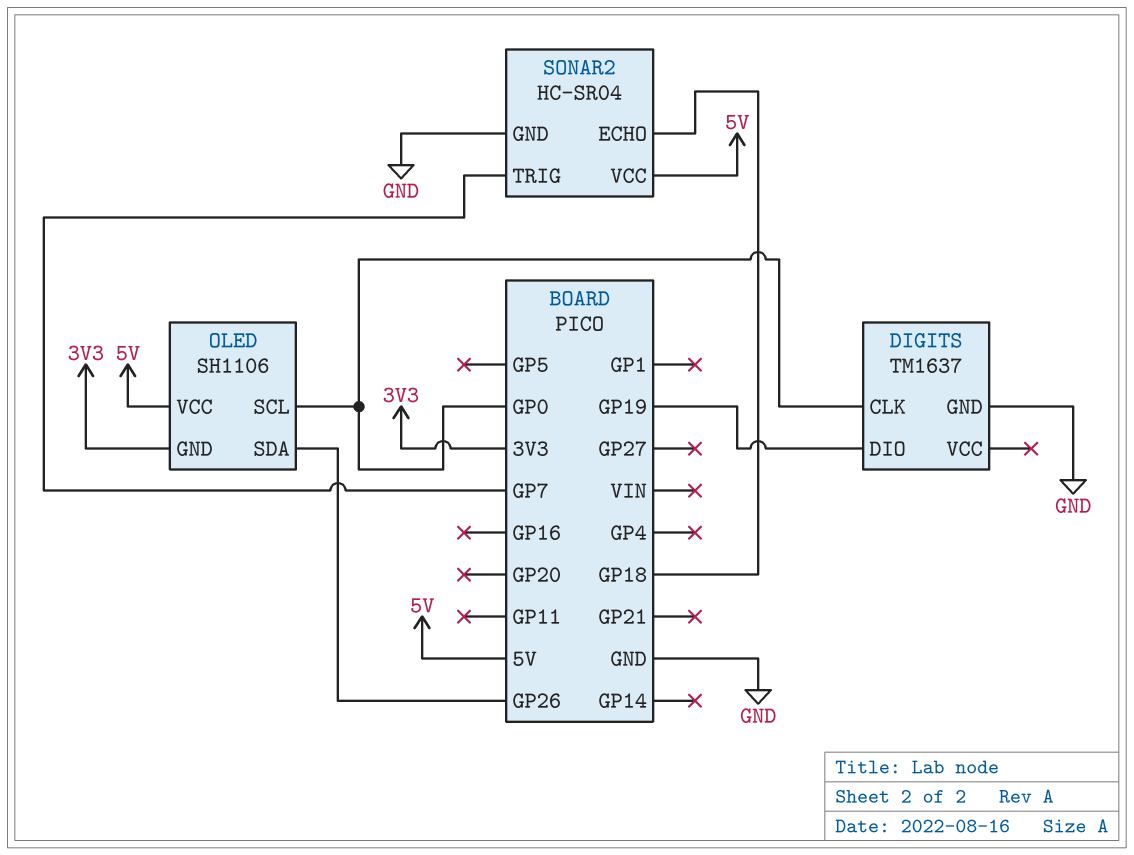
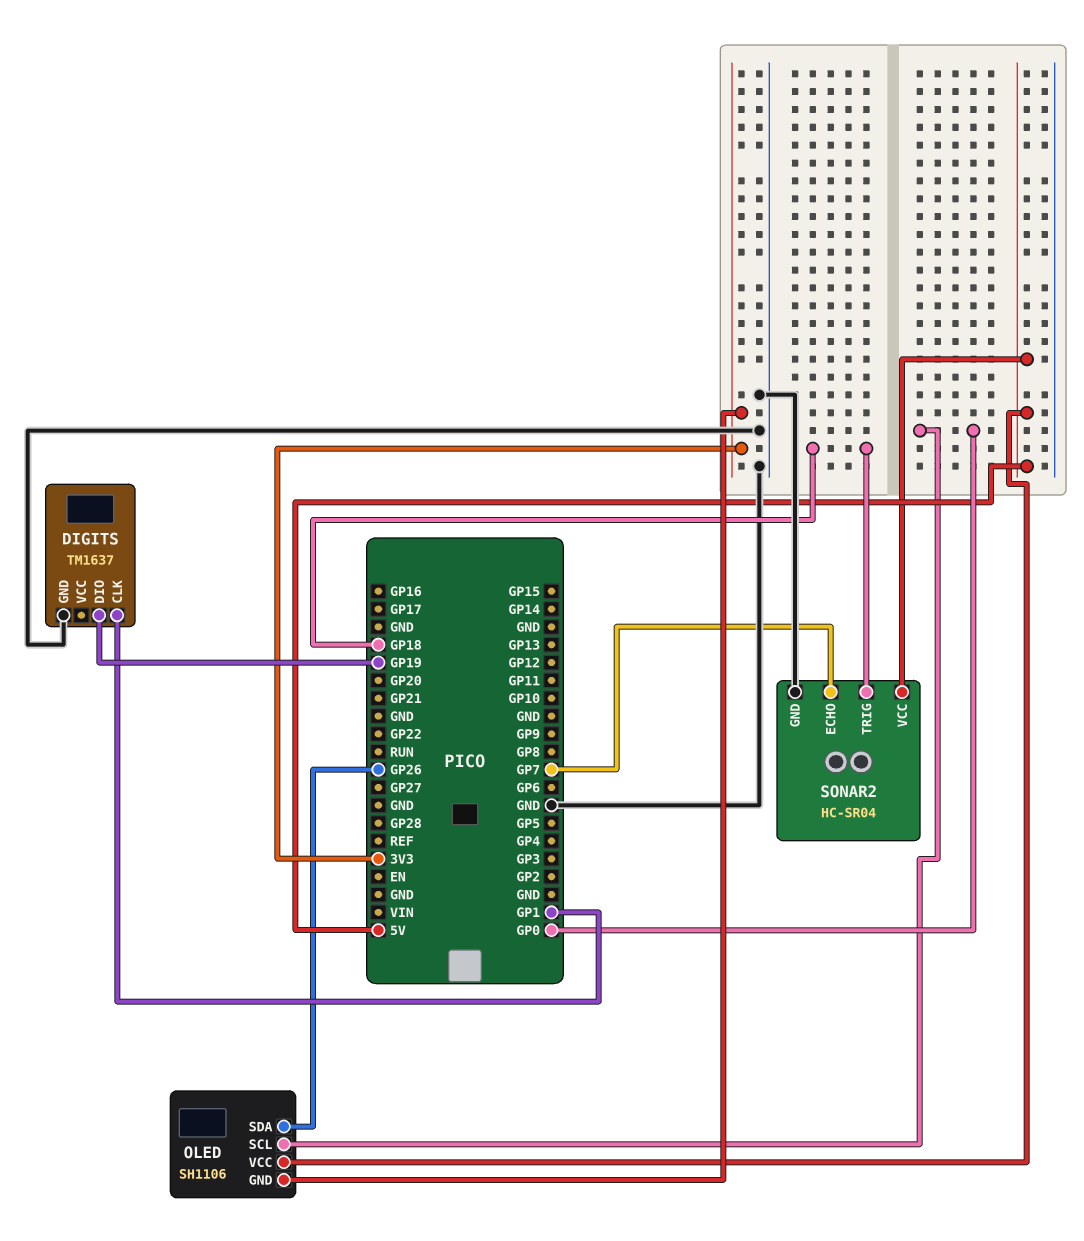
DIGITS pin CLK: GP0 -> GP1
SONAR2 pin ECHO: GP18 -> GP7
SONAR2 pin TRIG: GP7 -> GP18

